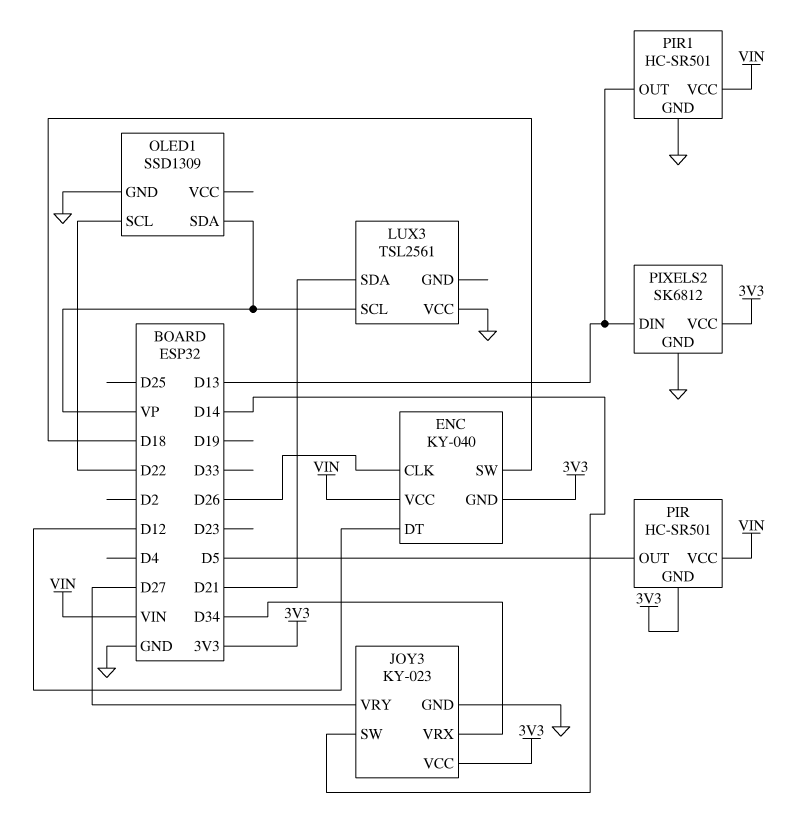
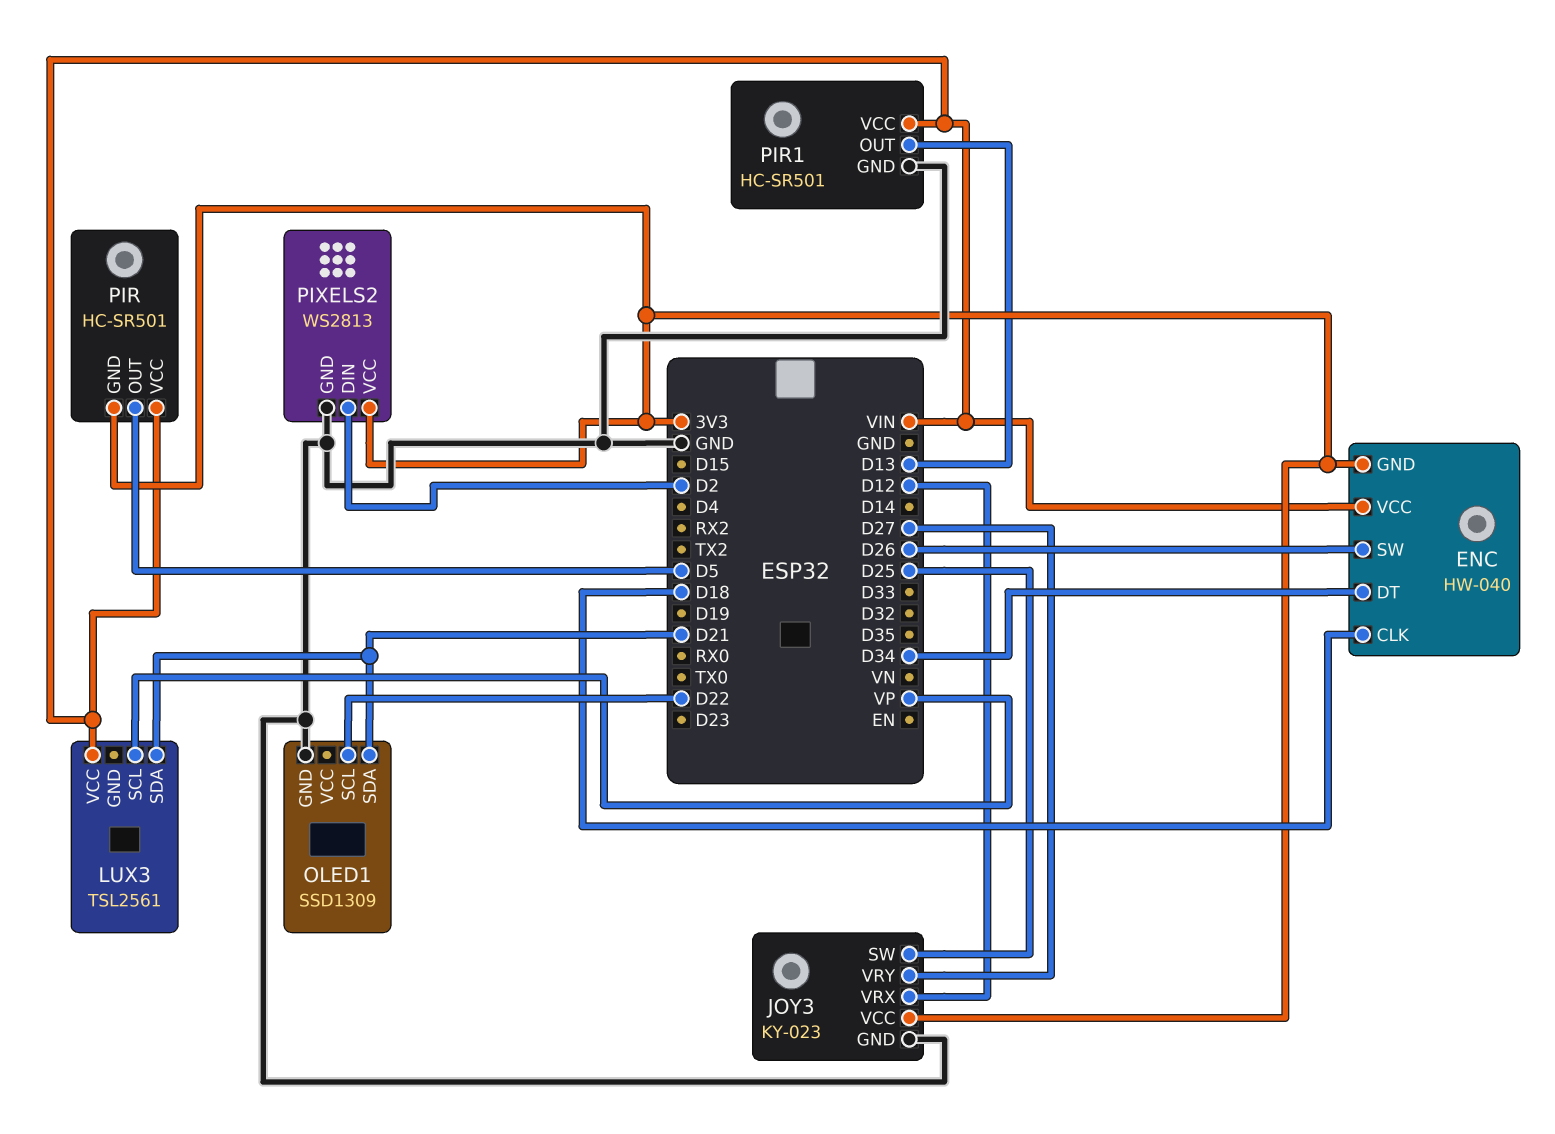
ENC: KY-040 -> HW-040
ENC pin CLK: D26 -> D18
ENC pin DT: D12 -> D34
ENC pin SW: D18 -> D26
JOY3 pin SW: D14 -> D25
JOY3 pin VRX: D34 -> D12
LUX3 pin VCC: GND -> VIN
OLED1 pin SDA: VP -> D21
PIXELS2: SK6812 -> WS2813
PIXELS2 pin DIN: D13 -> D2

